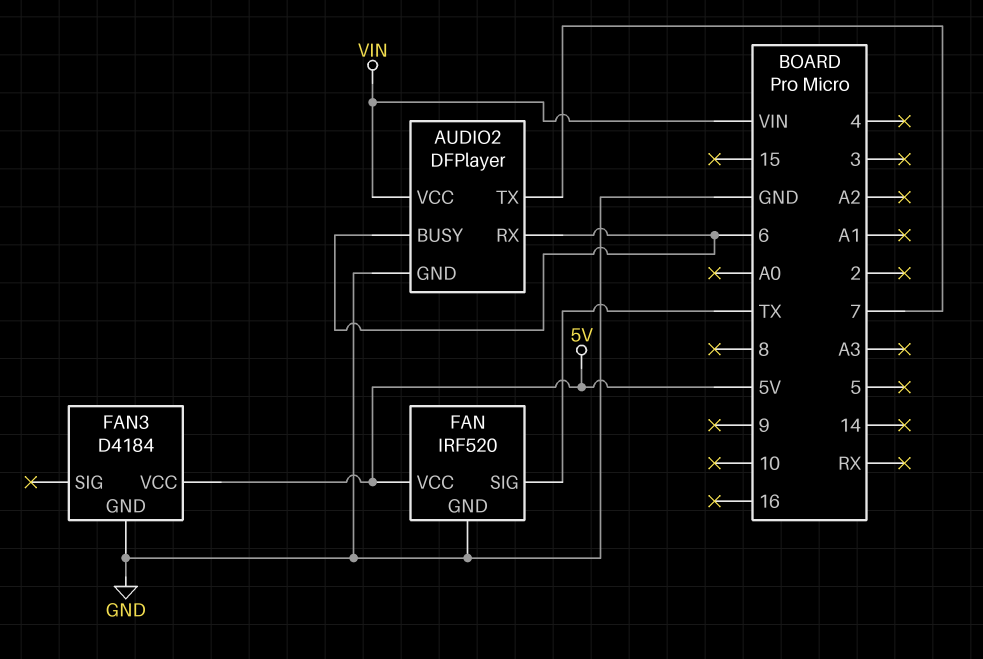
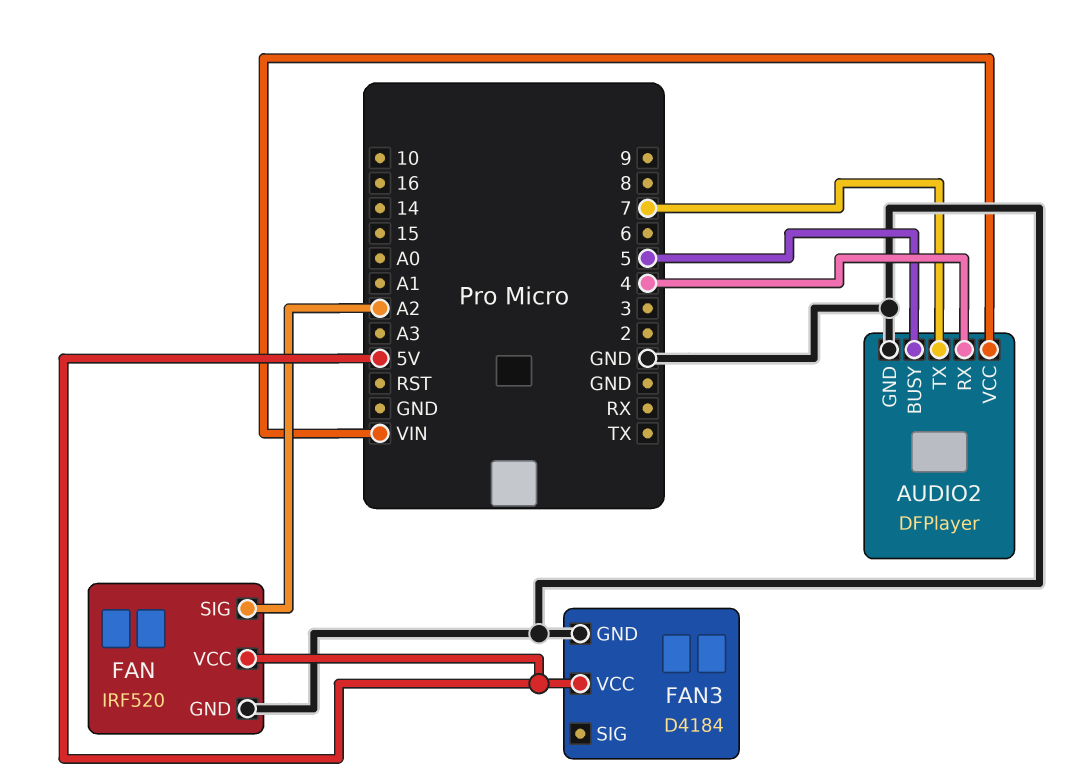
AUDIO2 pin BUSY: 6 -> 5
AUDIO2 pin RX: 6 -> 4
FAN pin SIG: TX -> A2

